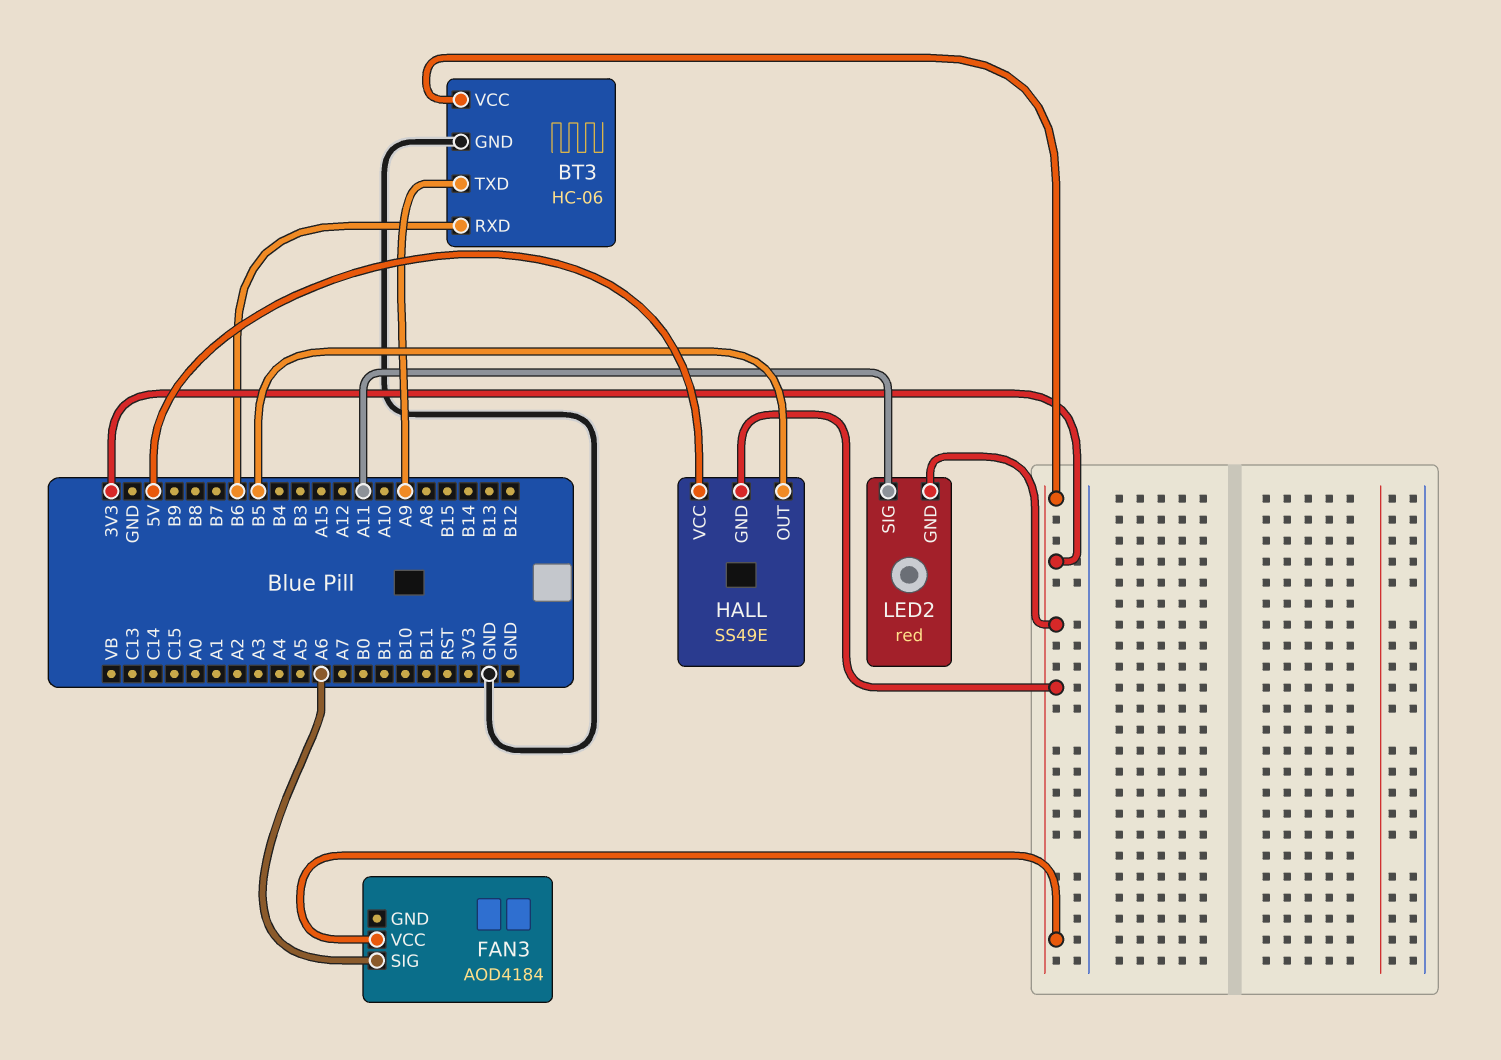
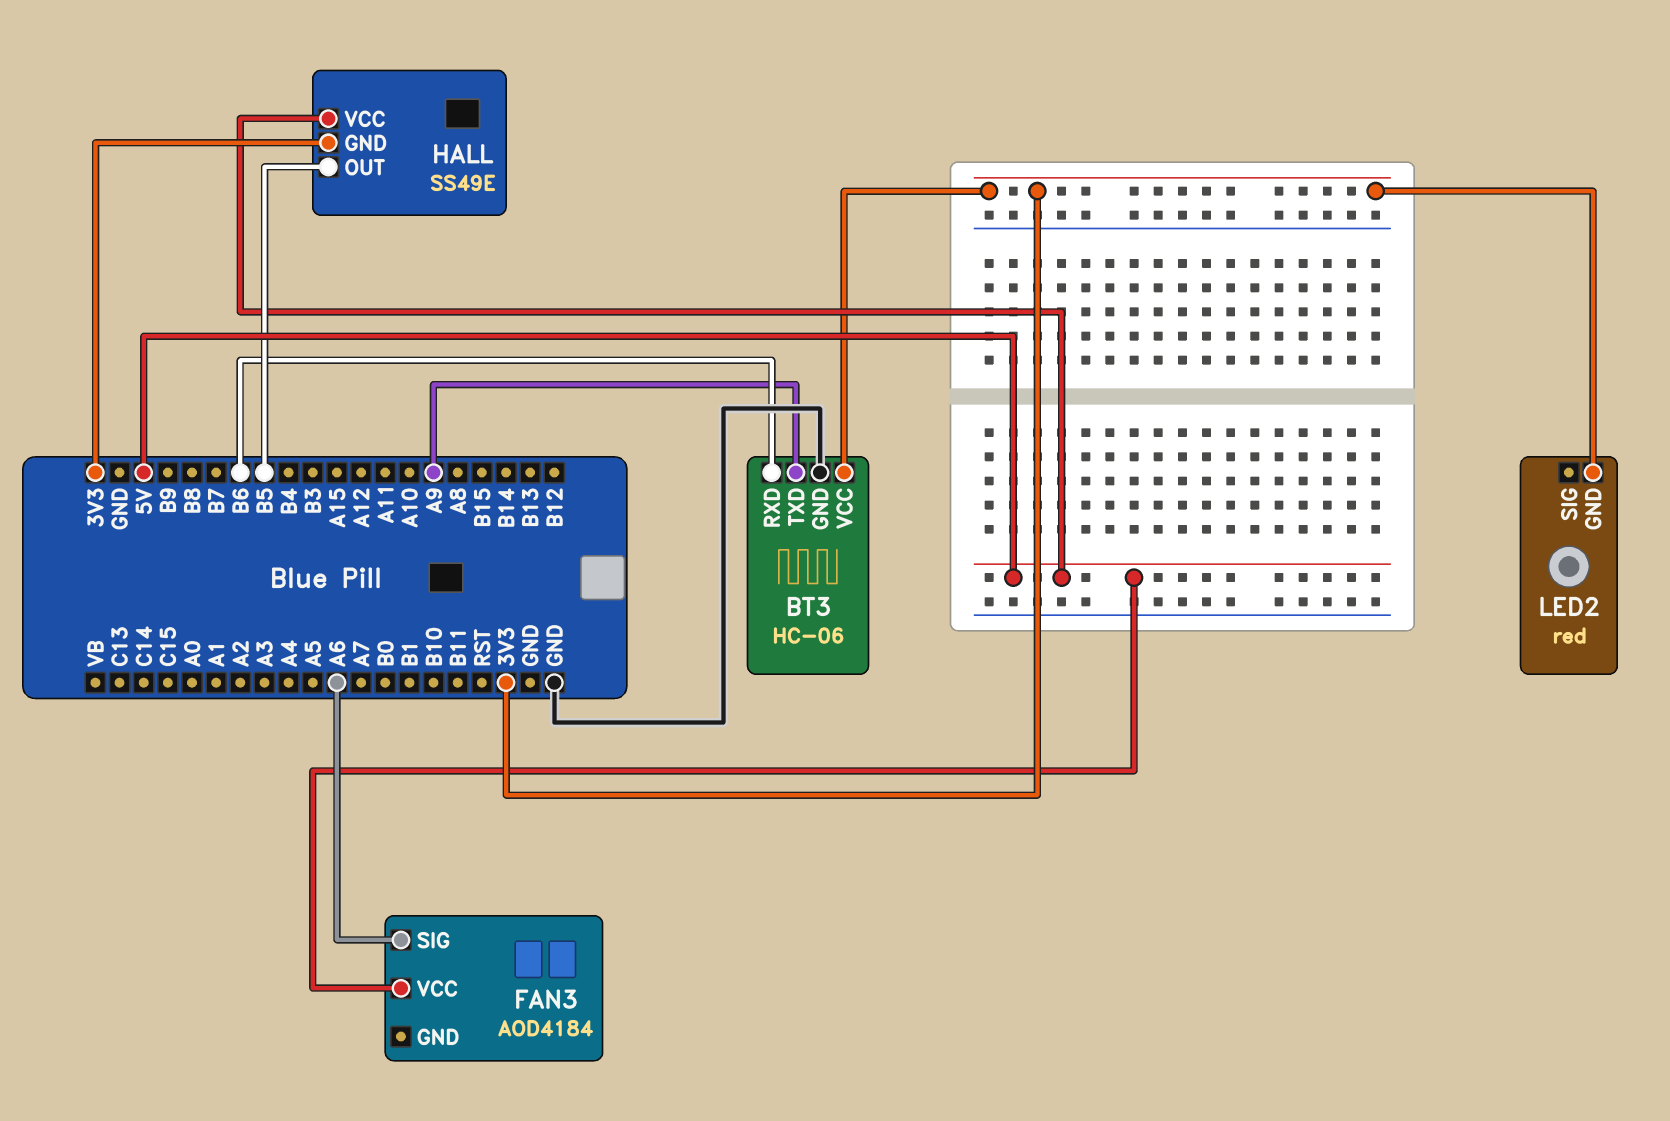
FAN3 pin VCC: 3V3 -> 5V
LED2 pin SIG: A11 -> none

